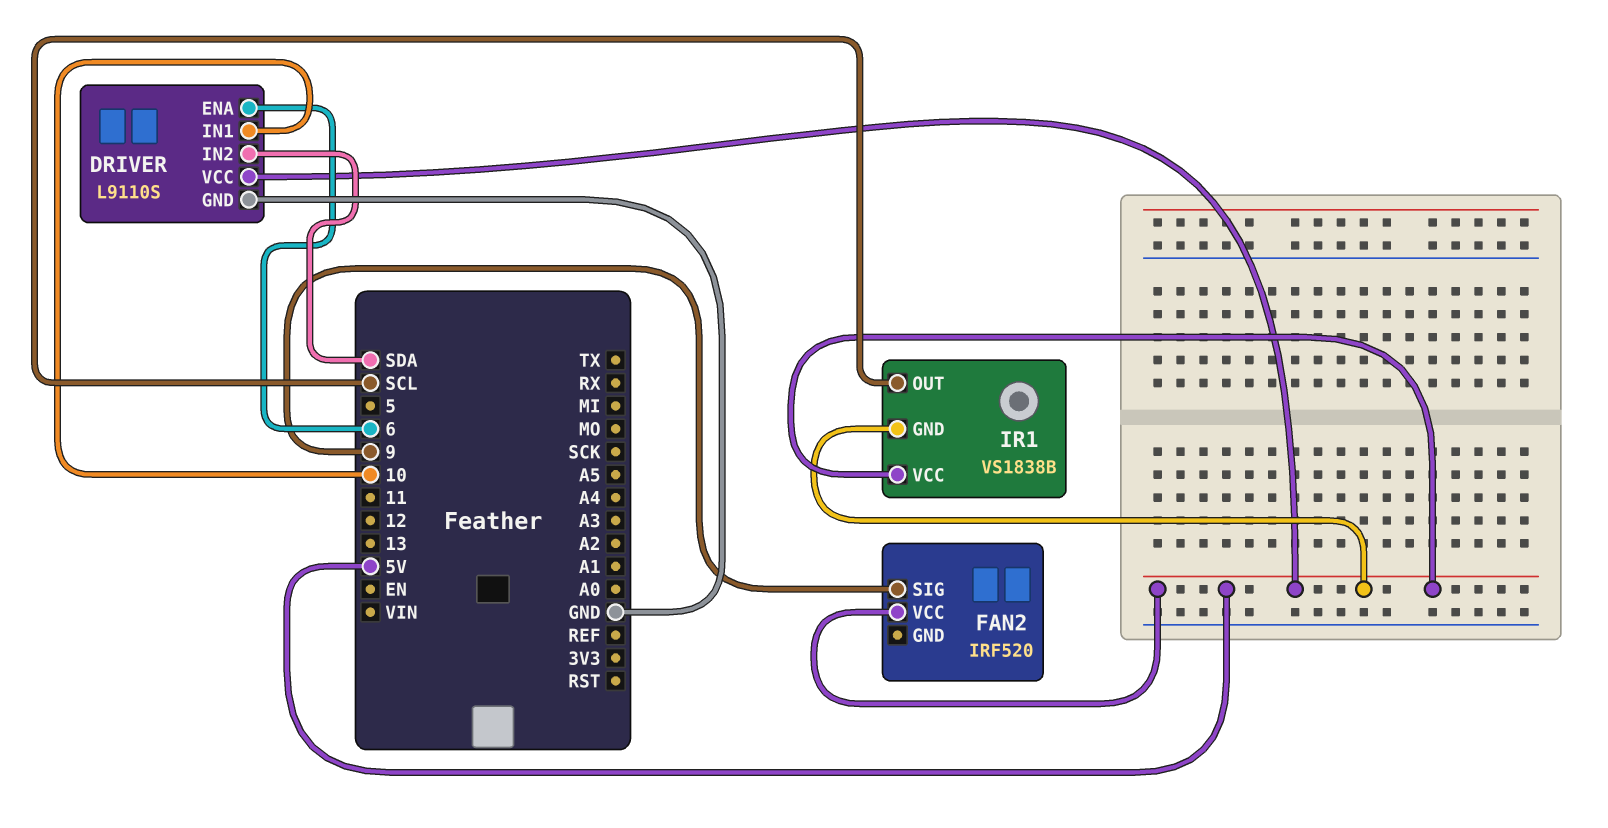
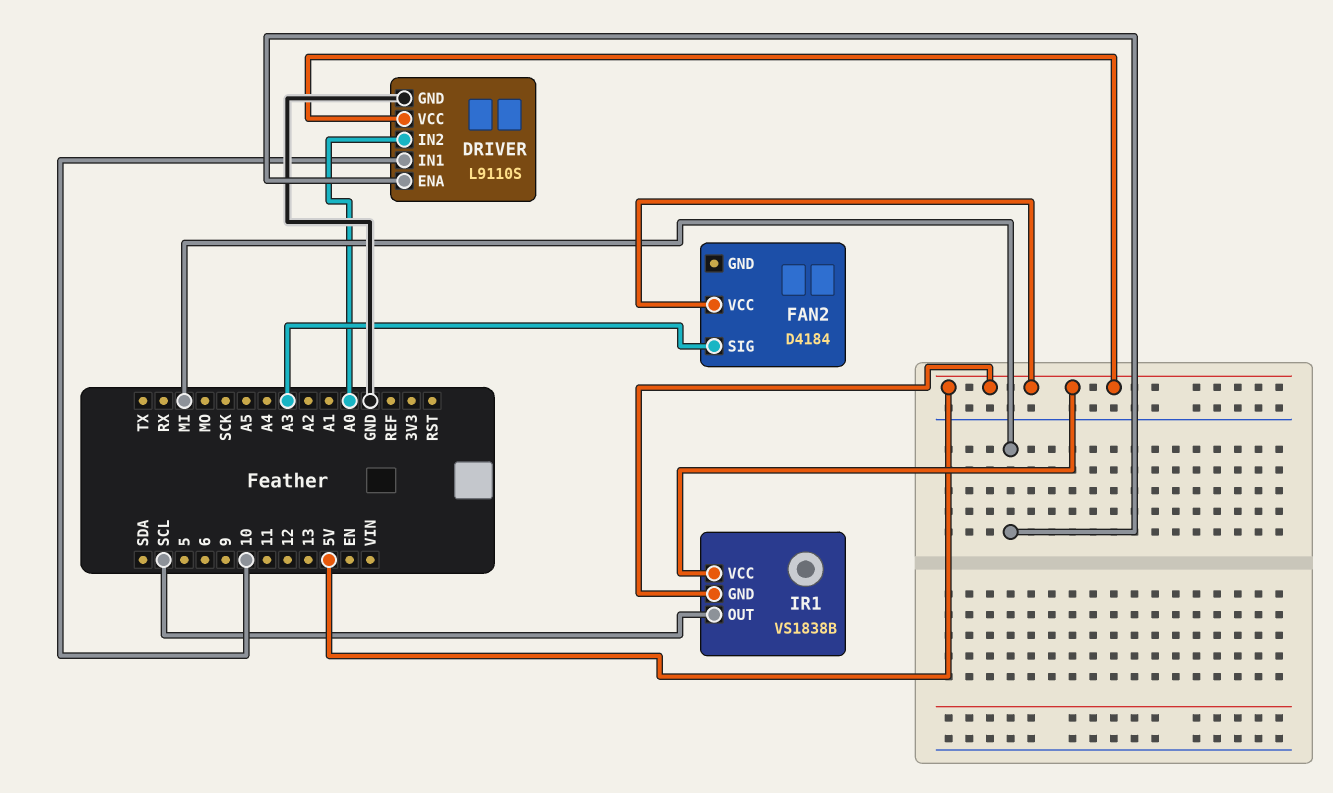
DRIVER pin ENA: 6 -> MI
DRIVER pin IN2: SDA -> A0
FAN2: IRF520 -> D4184
FAN2 pin SIG: 9 -> A3

